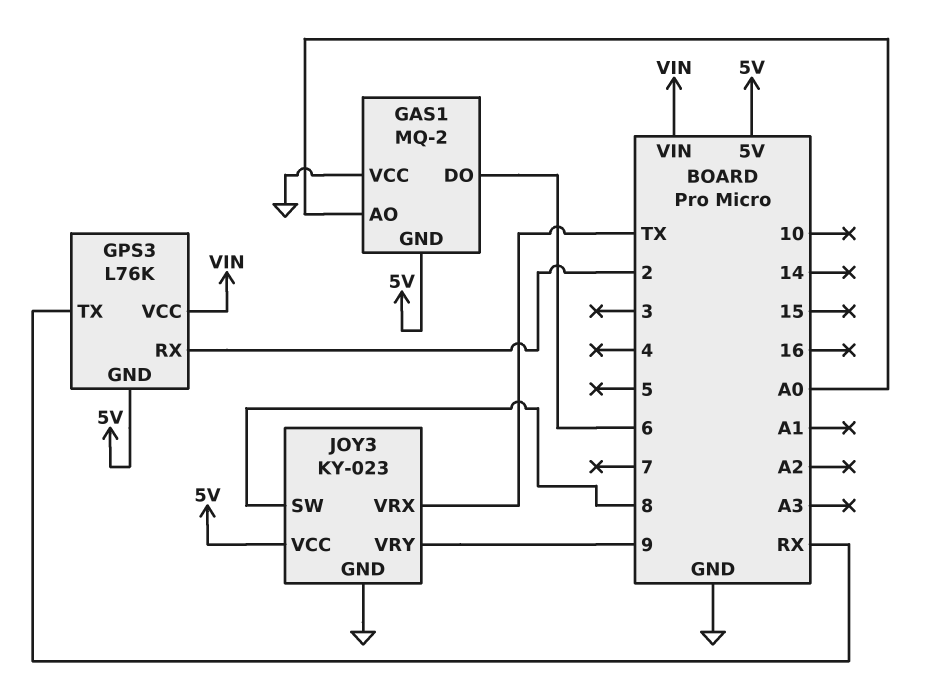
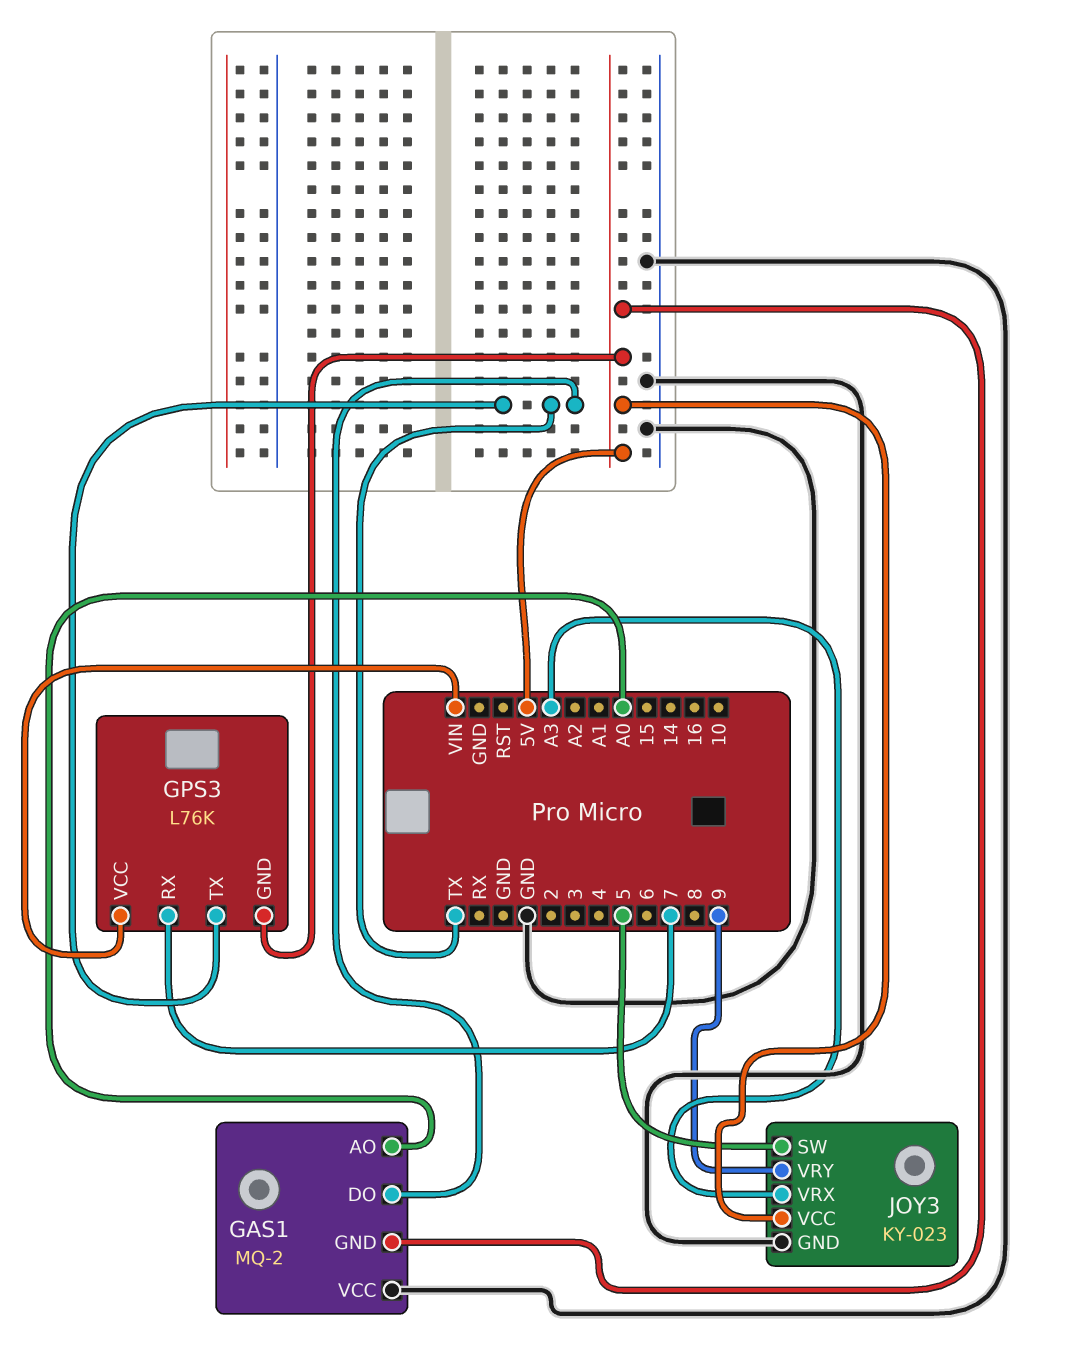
GAS1 pin DO: 6 -> TX
GPS3 pin RX: 2 -> 7
GPS3 pin TX: RX -> TX
JOY3 pin SW: 8 -> 5
JOY3 pin VRX: TX -> A3

